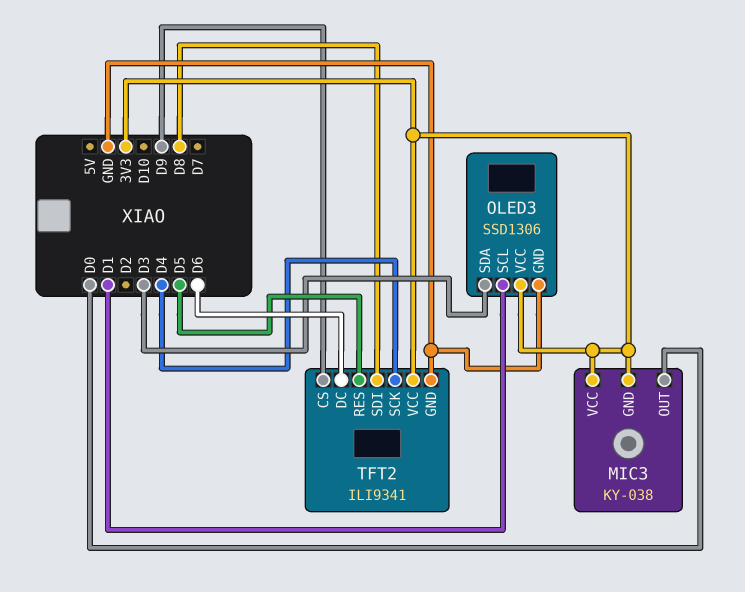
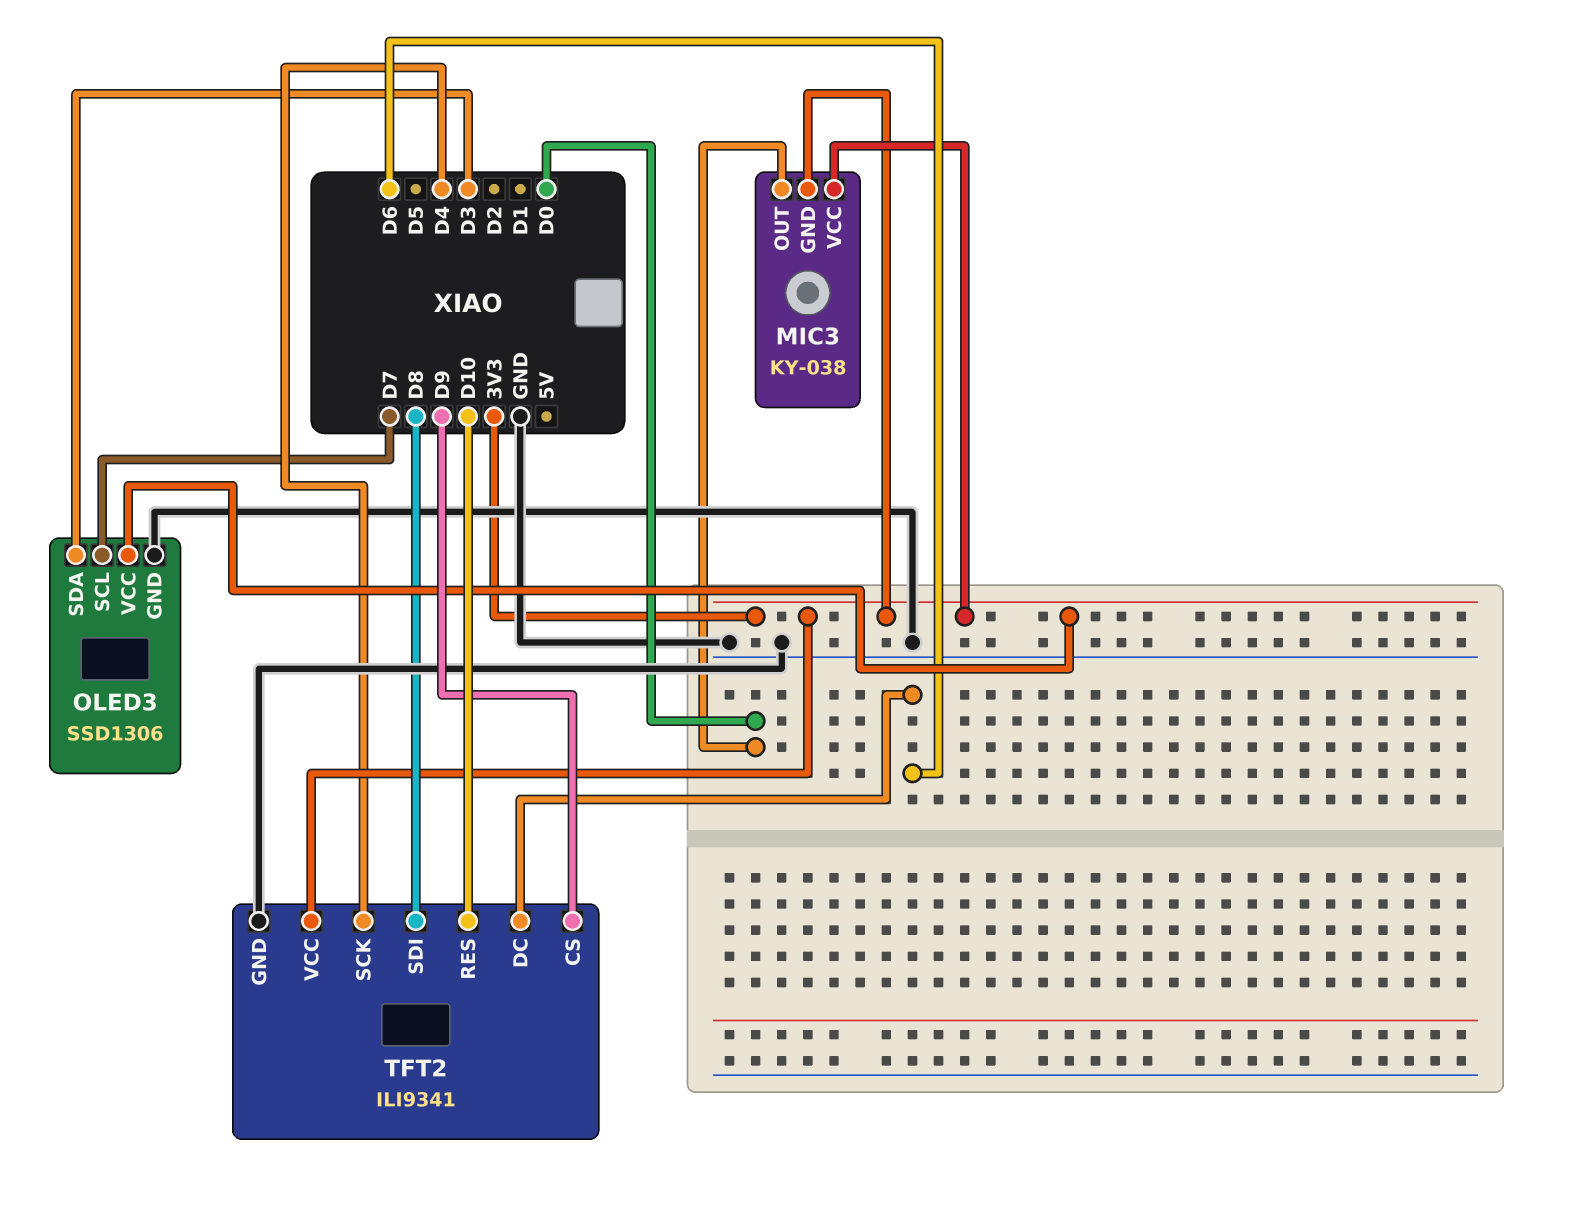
OLED3 pin SCL: D1 -> D7
TFT2 pin RES: D5 -> D10

